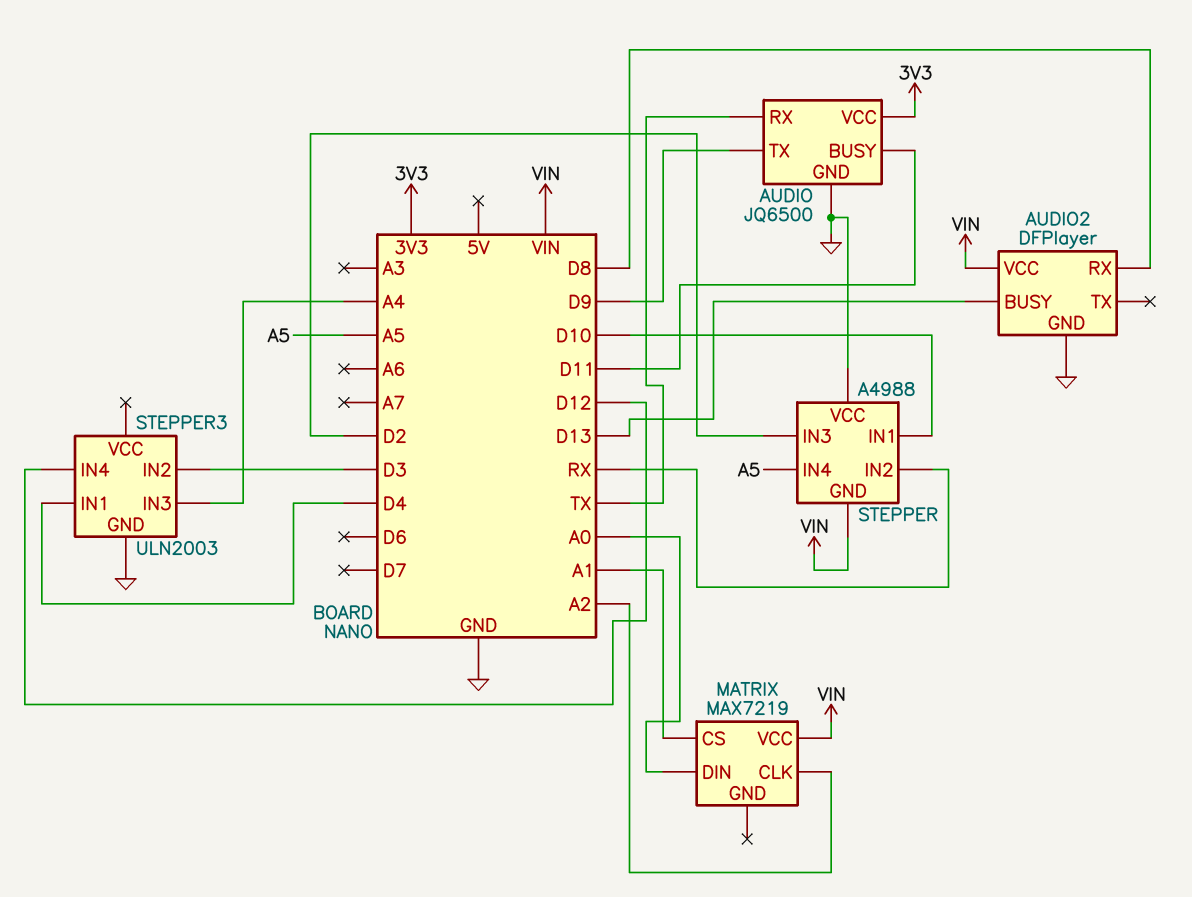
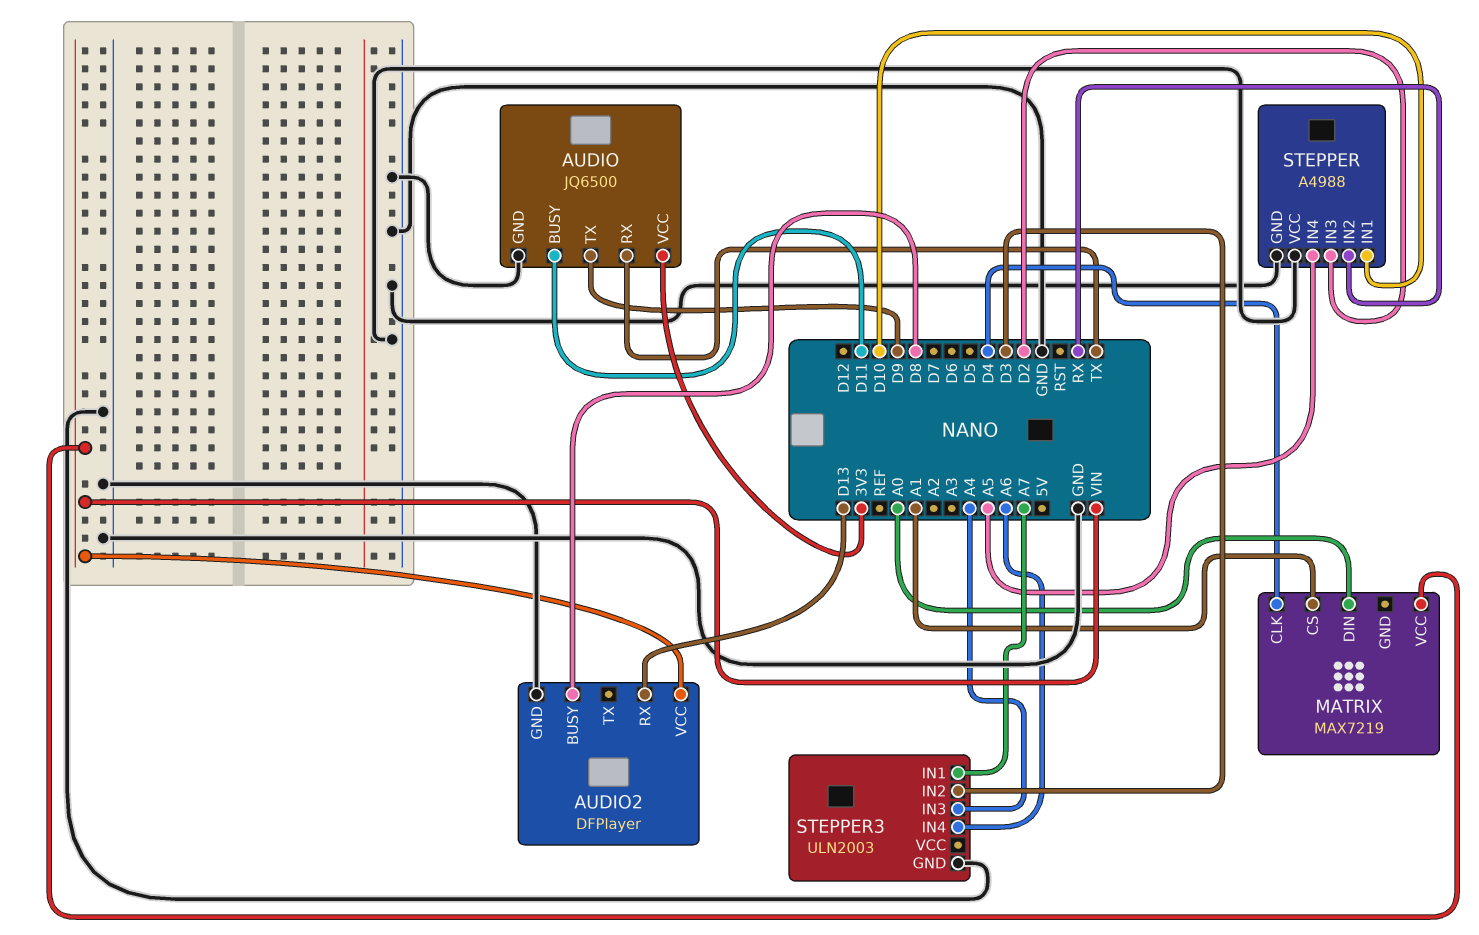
AUDIO2 pin BUSY: D13 -> D8
AUDIO2 pin RX: D8 -> D13
MATRIX pin CLK: A2 -> D4
STEPPER pin GND: VIN -> GND
STEPPER3 pin IN1: D4 -> A7
STEPPER3 pin IN4: D12 -> A6

